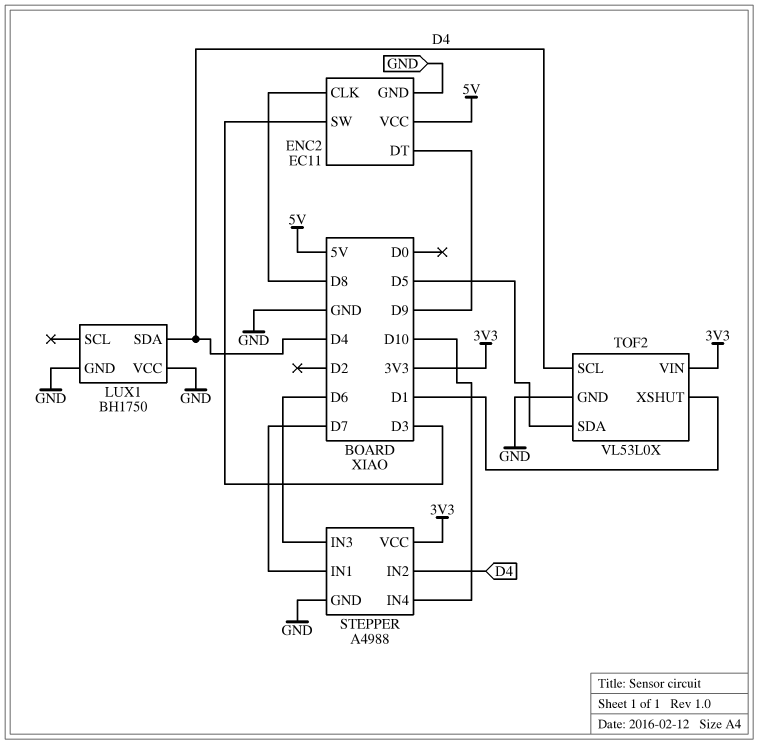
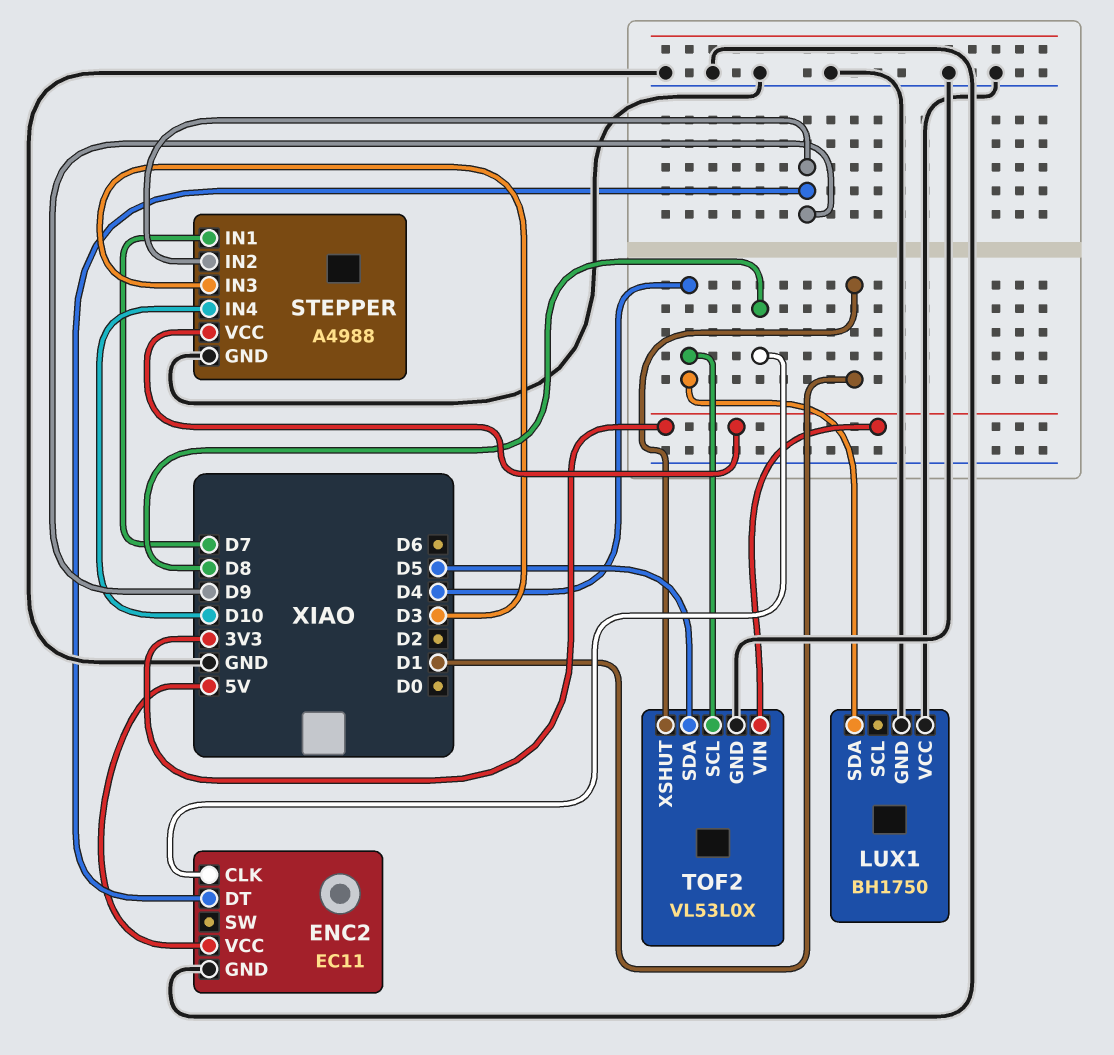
ENC2 pin SW: D3 -> none
STEPPER pin IN2: D4 -> D9
STEPPER pin IN3: D6 -> D3

